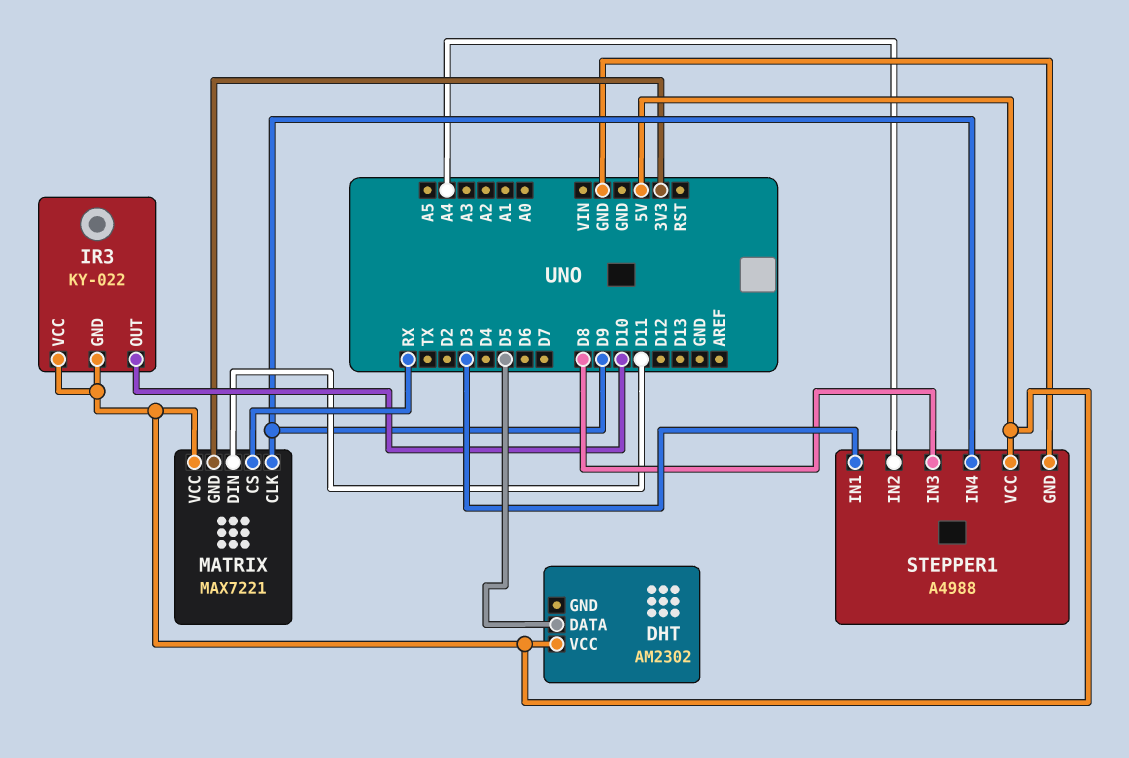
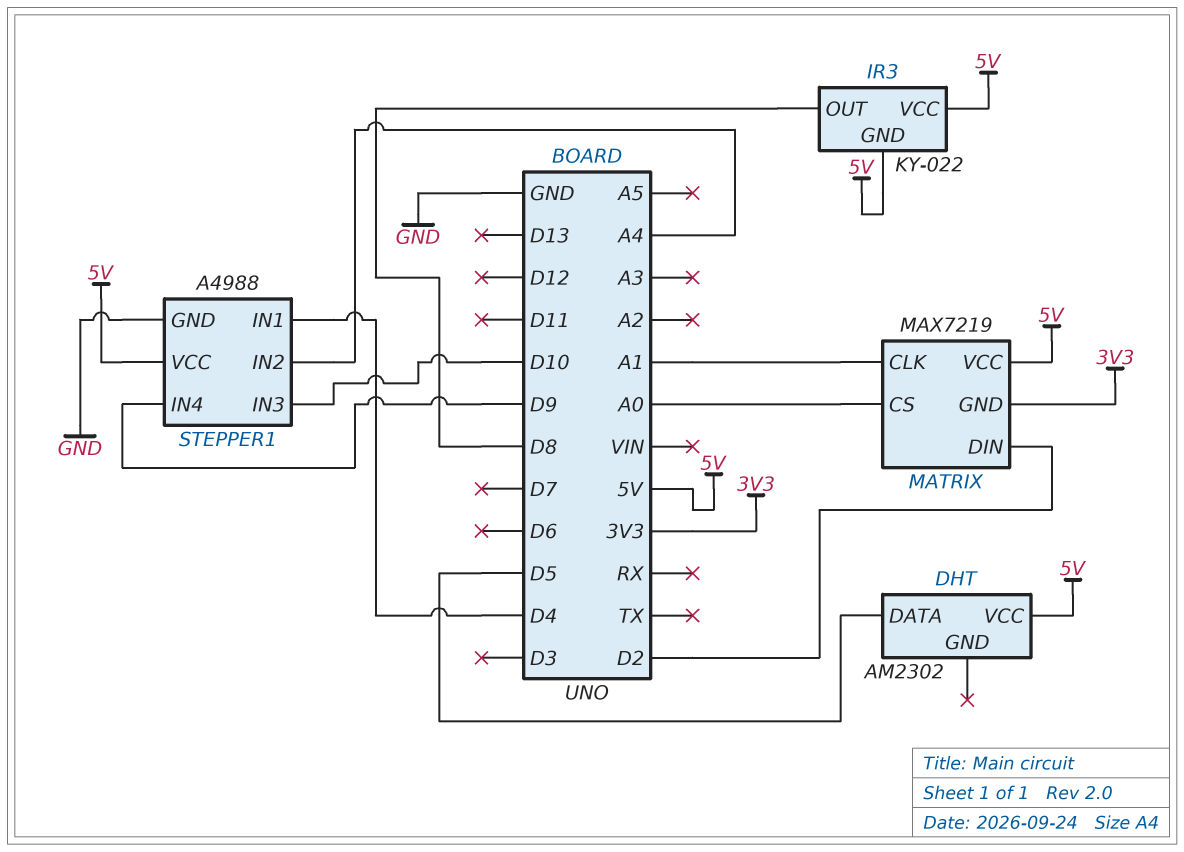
IR3 pin OUT: D10 -> D8
MATRIX: MAX7221 -> MAX7219
MATRIX pin CLK: D9 -> A1
MATRIX pin CS: RX -> A0
MATRIX pin DIN: D11 -> D2
STEPPER1 pin IN1: D3 -> D4
STEPPER1 pin IN3: D8 -> D10

